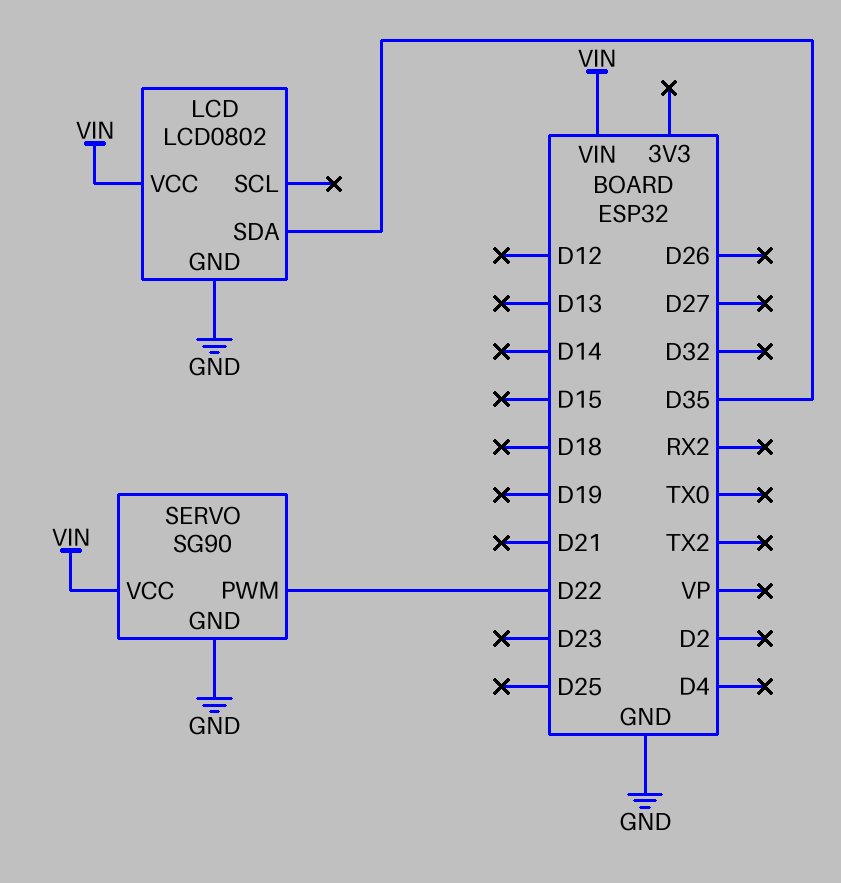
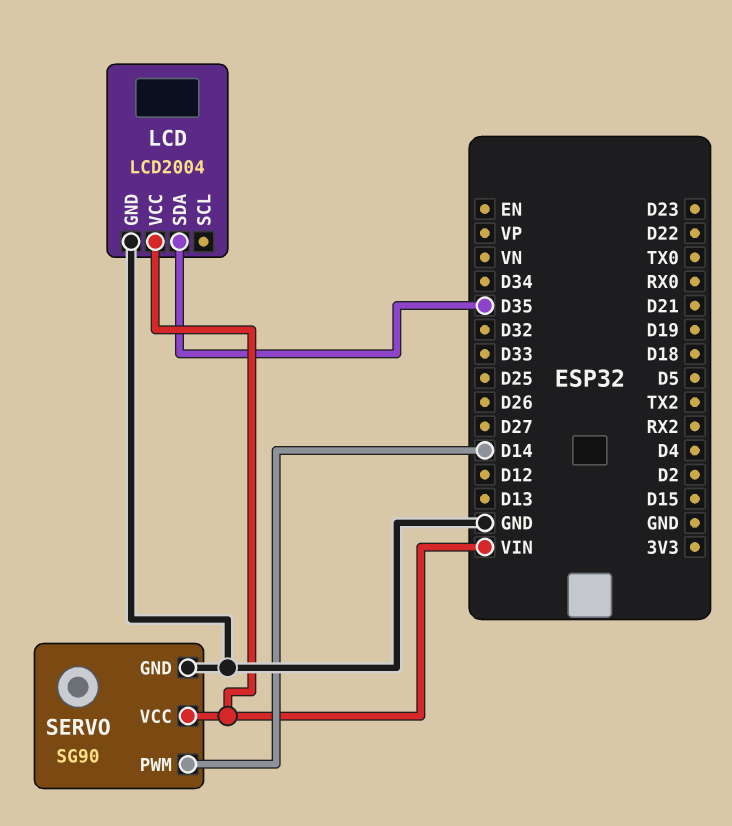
LCD: LCD0802 -> LCD2004
SERVO pin PWM: D22 -> D14

